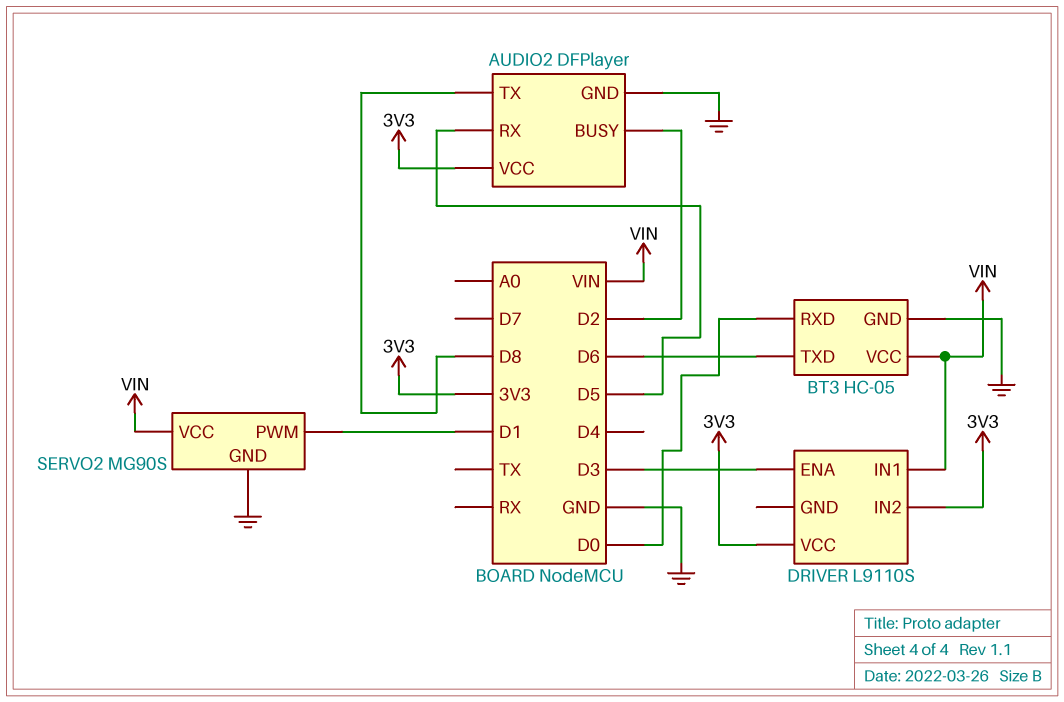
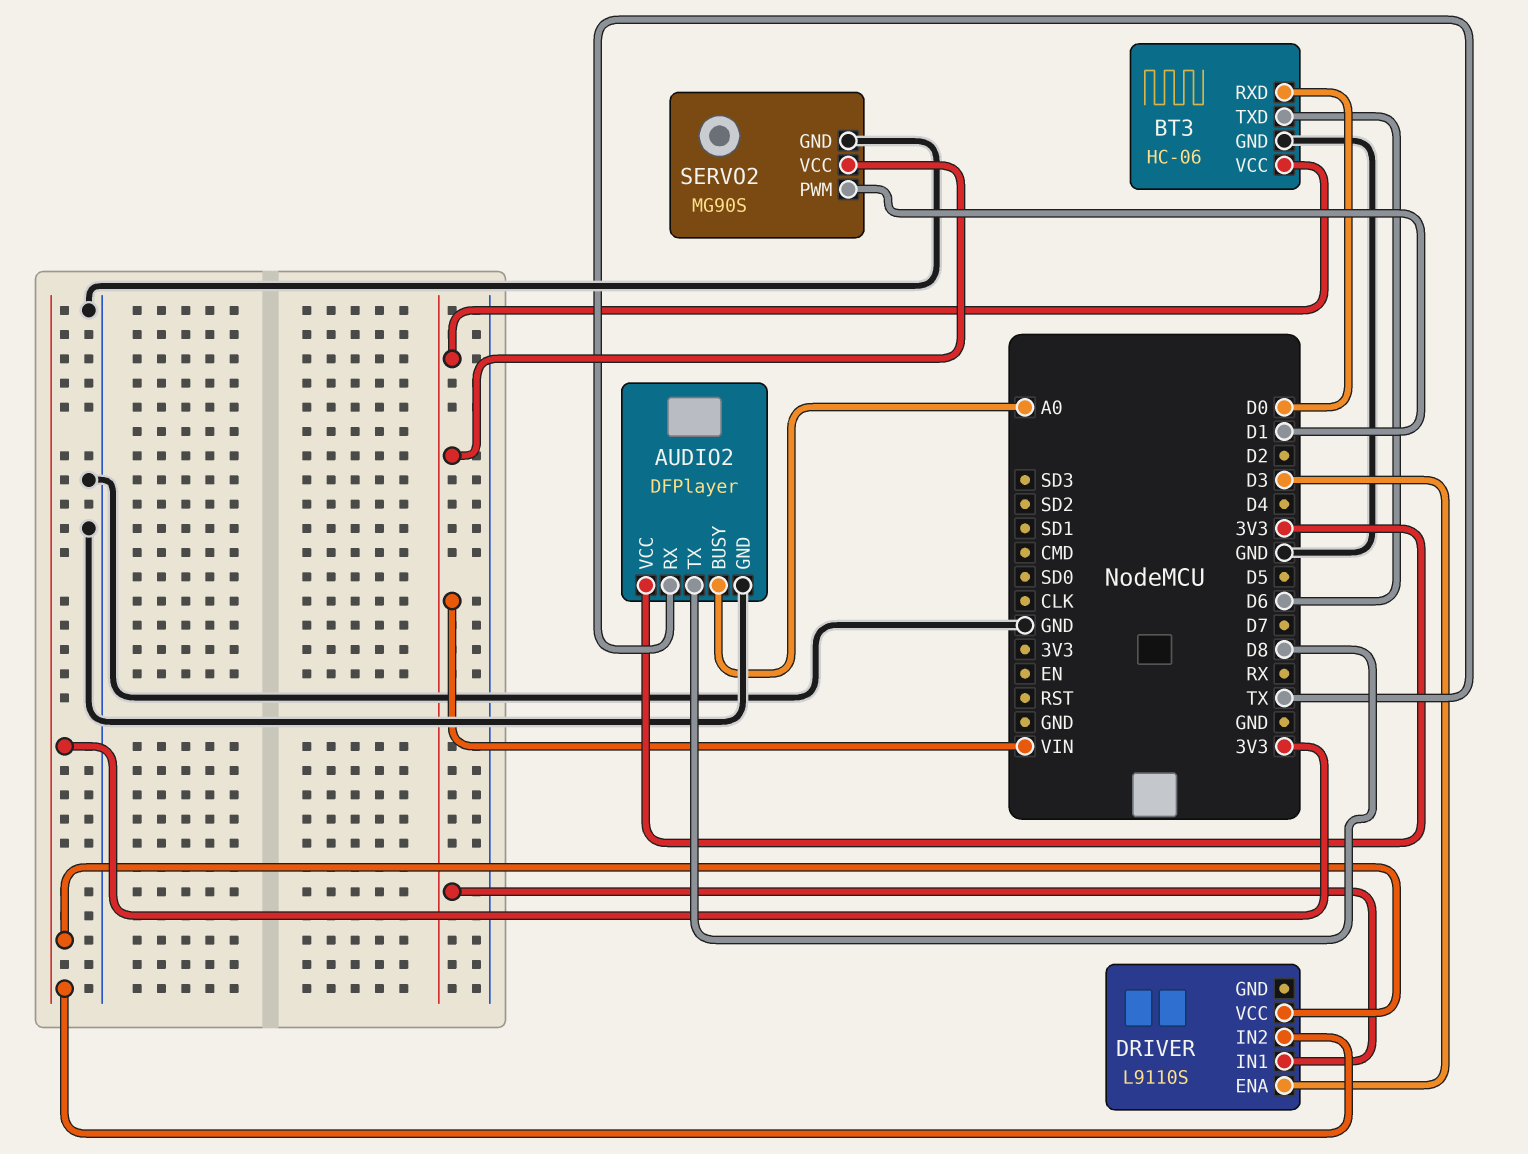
AUDIO2 pin BUSY: D2 -> A0
AUDIO2 pin RX: D5 -> TX
BT3: HC-05 -> HC-06

